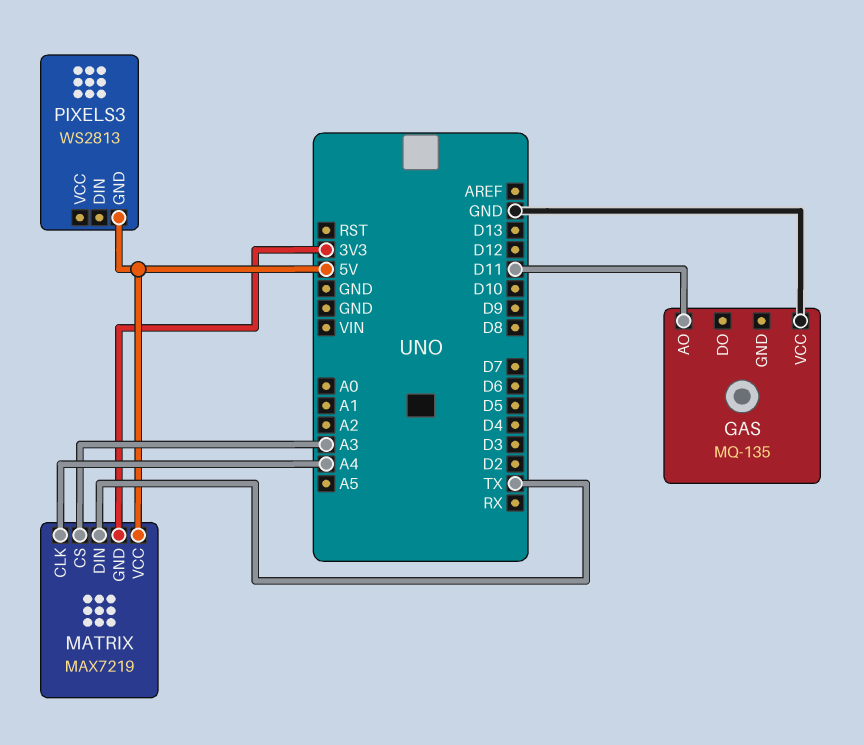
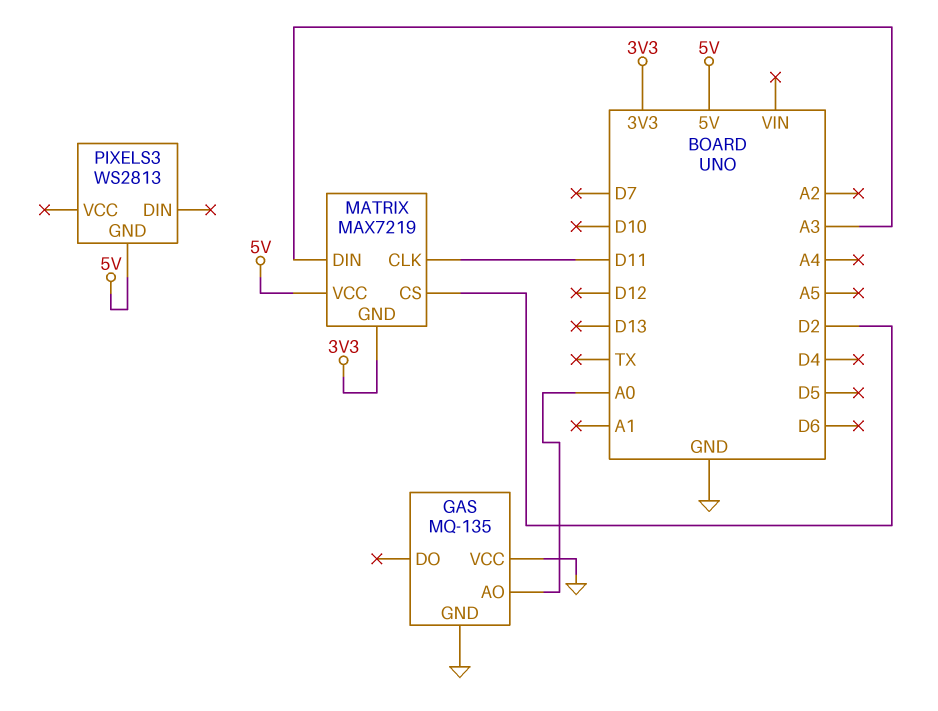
GAS pin AO: D11 -> A0
GAS pin GND: none -> GND
MATRIX pin CLK: A4 -> D11
MATRIX pin CS: A3 -> D2
MATRIX pin DIN: TX -> A3

